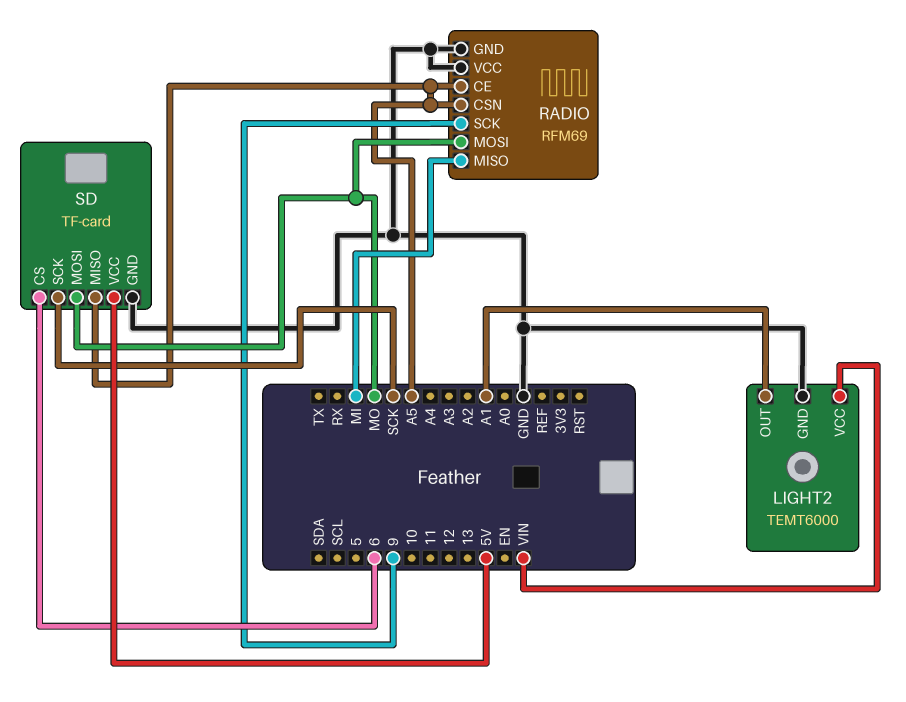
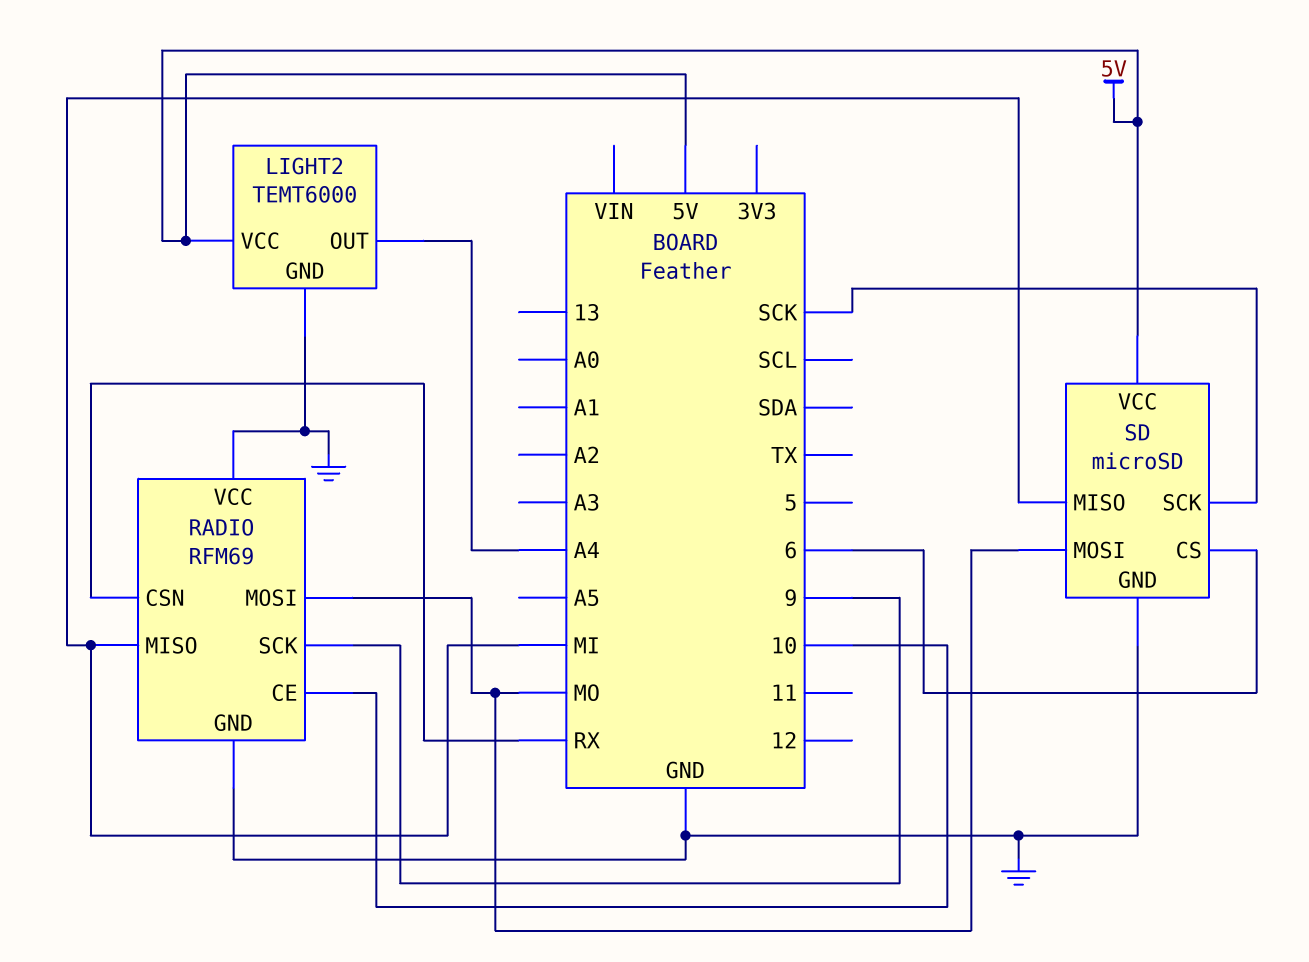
LIGHT2 pin OUT: A1 -> A4
LIGHT2 pin VCC: VIN -> 5V
RADIO pin CE: A5 -> 10
RADIO pin CSN: A5 -> RX
SD: TF-card -> microSD
SD pin MISO: A5 -> MI

